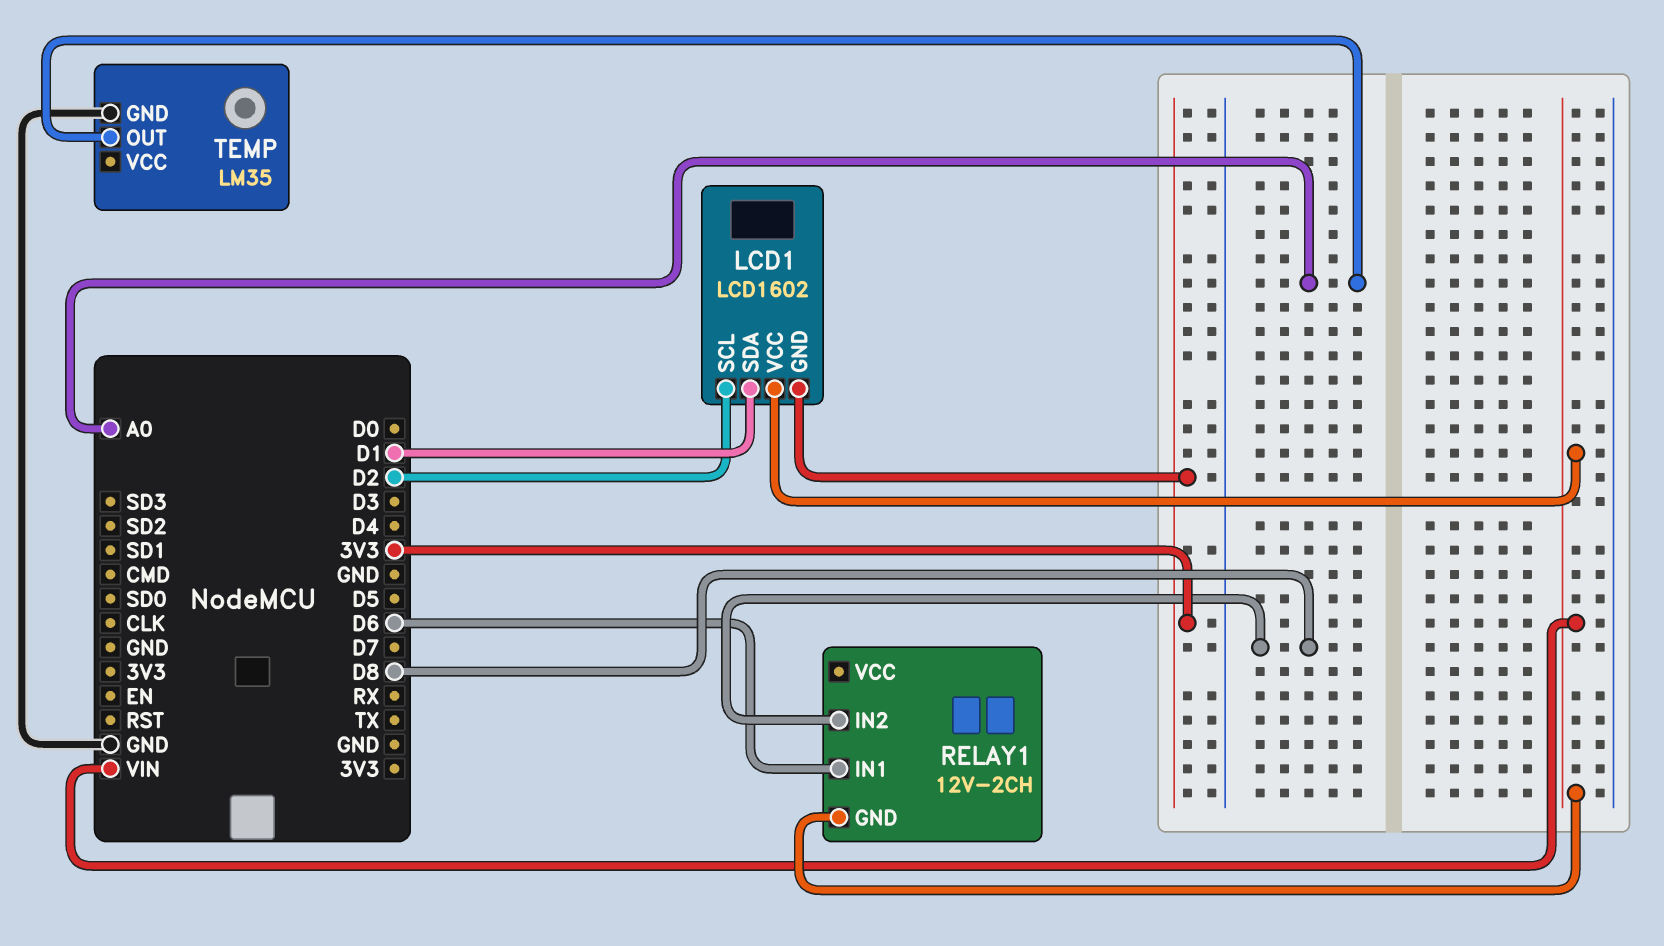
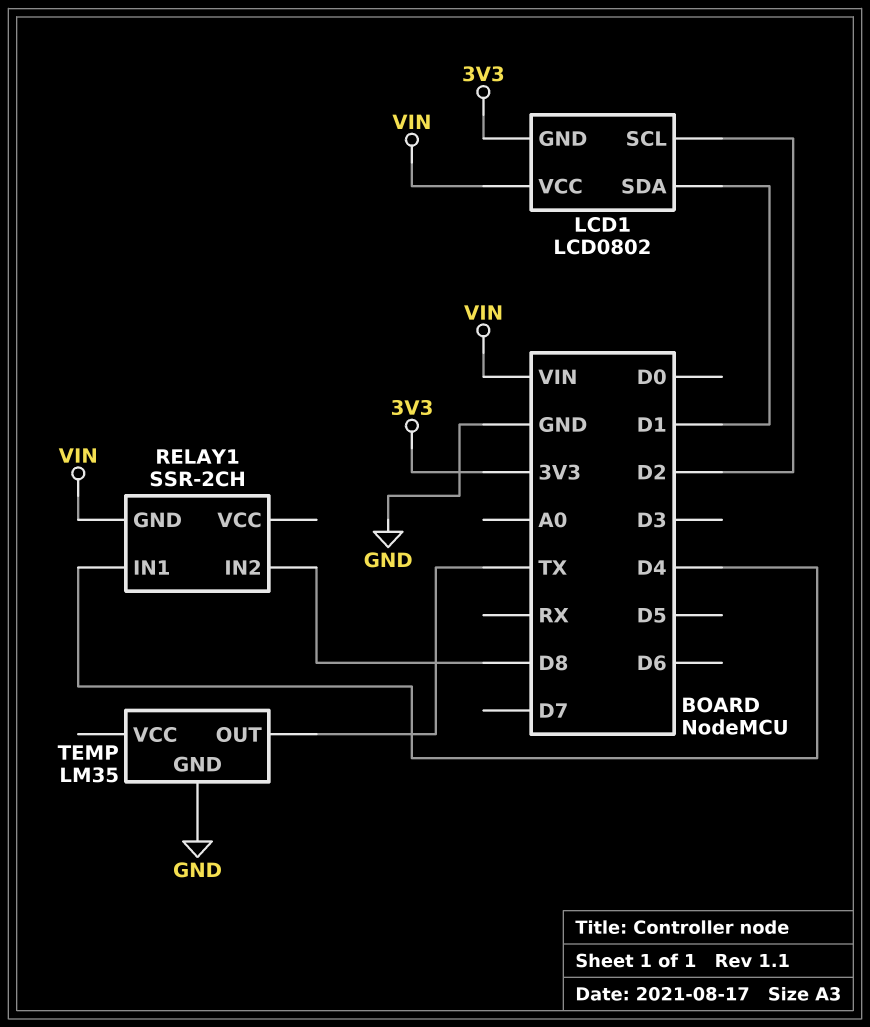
LCD1: LCD1602 -> LCD0802
RELAY1: 12V-2CH -> SSR-2CH
RELAY1 pin IN1: D6 -> D4
TEMP pin OUT: A0 -> TX

